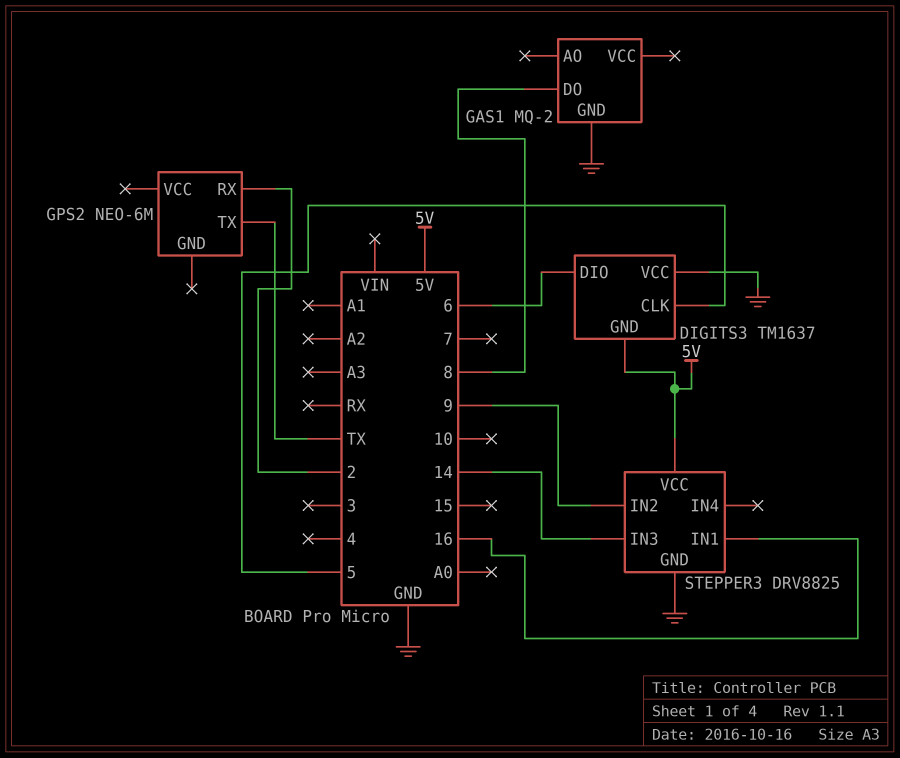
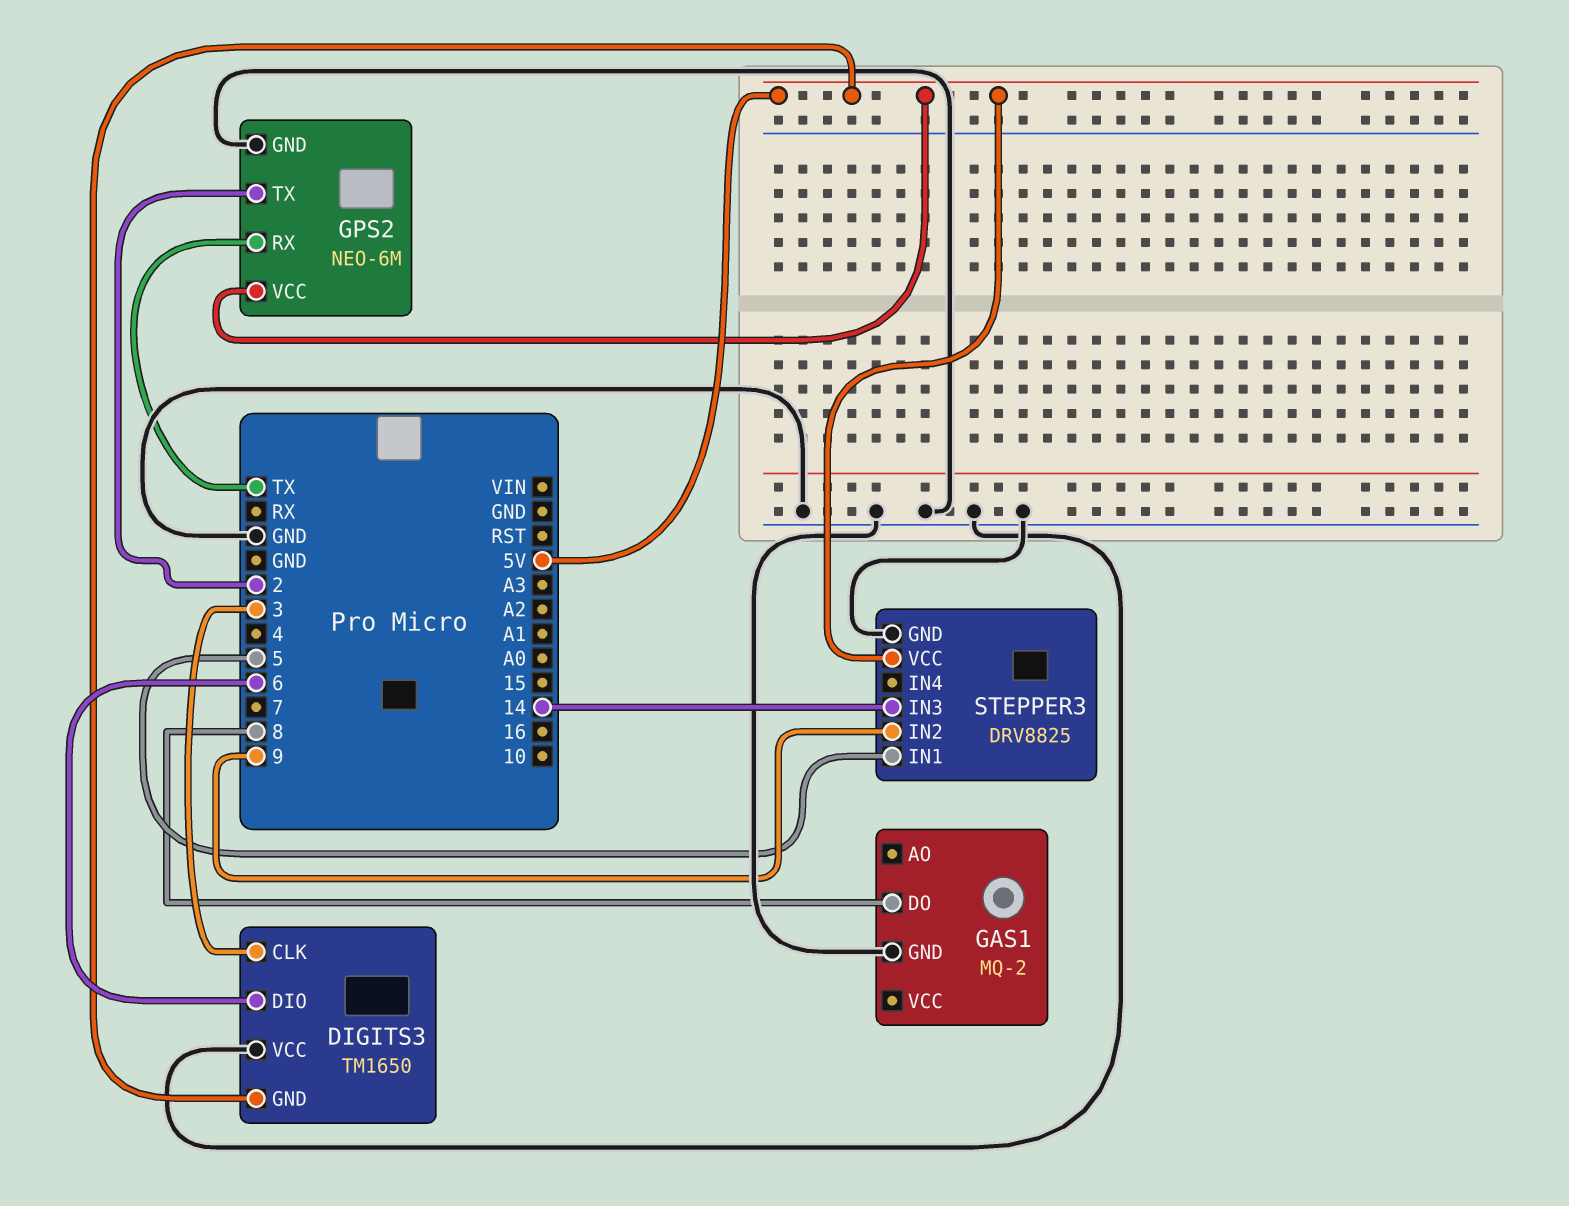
DIGITS3: TM1637 -> TM1650
DIGITS3 pin CLK: 5 -> 3
GPS2 pin GND: none -> GND
GPS2 pin RX: 2 -> TX
GPS2 pin TX: TX -> 2
GPS2 pin VCC: none -> 5V
STEPPER3 pin IN1: 16 -> 5

